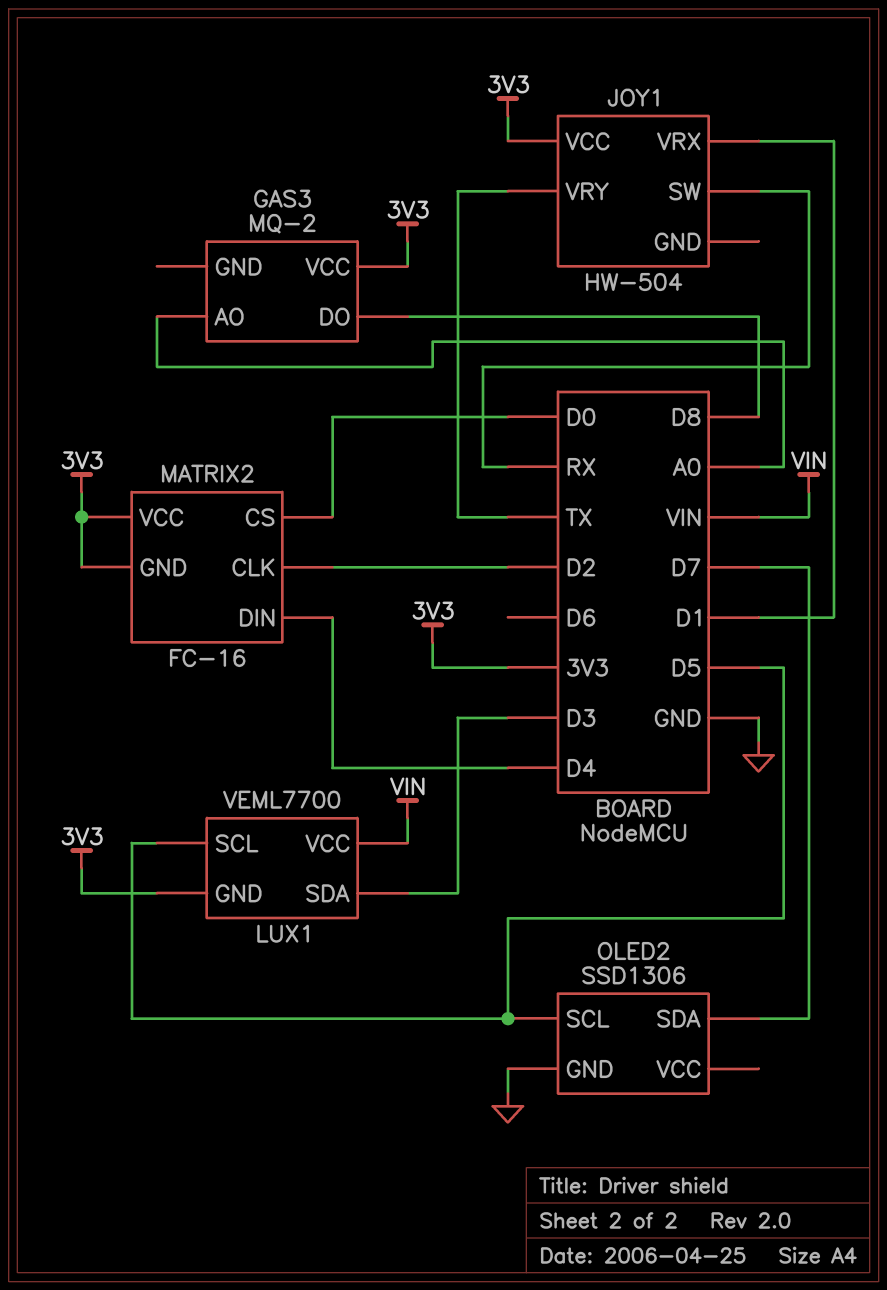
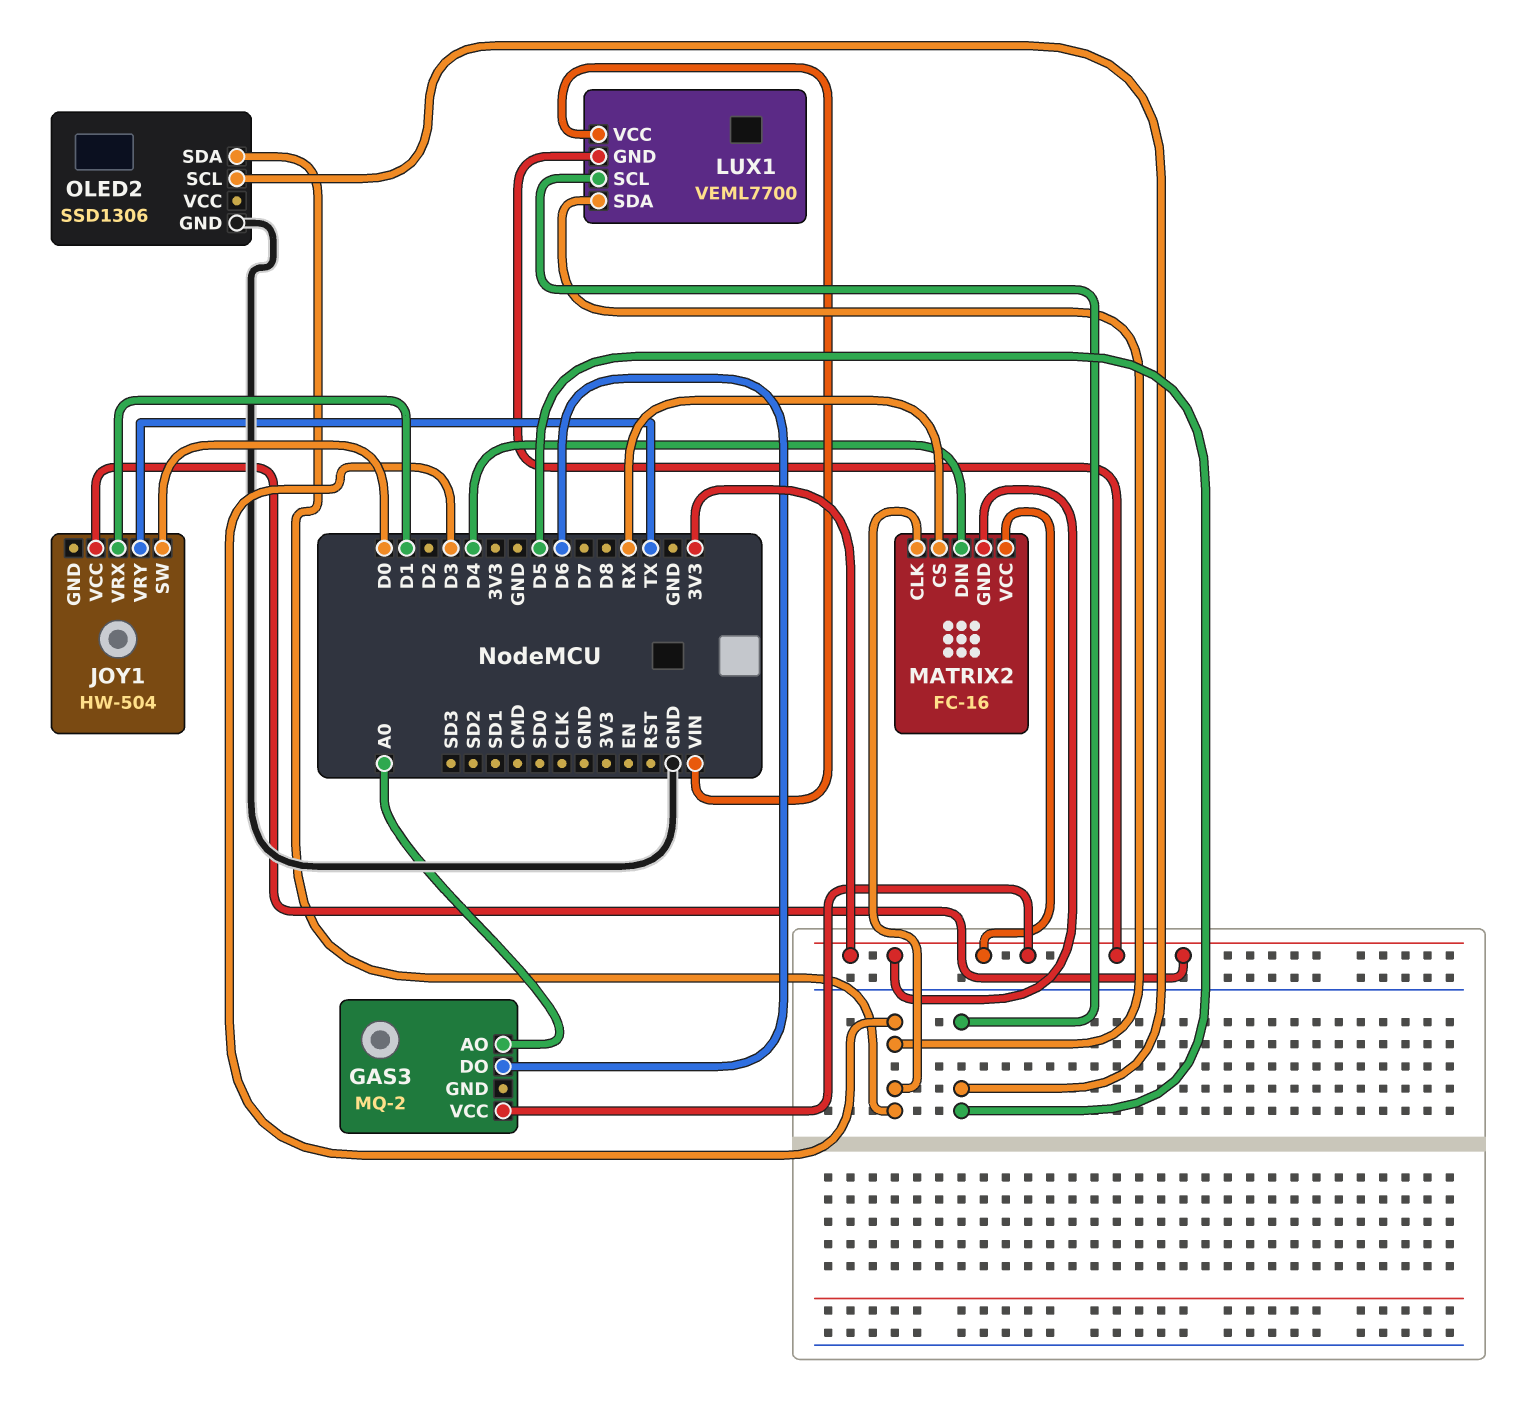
GAS3 pin DO: D8 -> D6
JOY1 pin SW: RX -> D0
MATRIX2 pin CLK: D2 -> D3
MATRIX2 pin CS: D0 -> RX
OLED2 pin SDA: D7 -> D3

